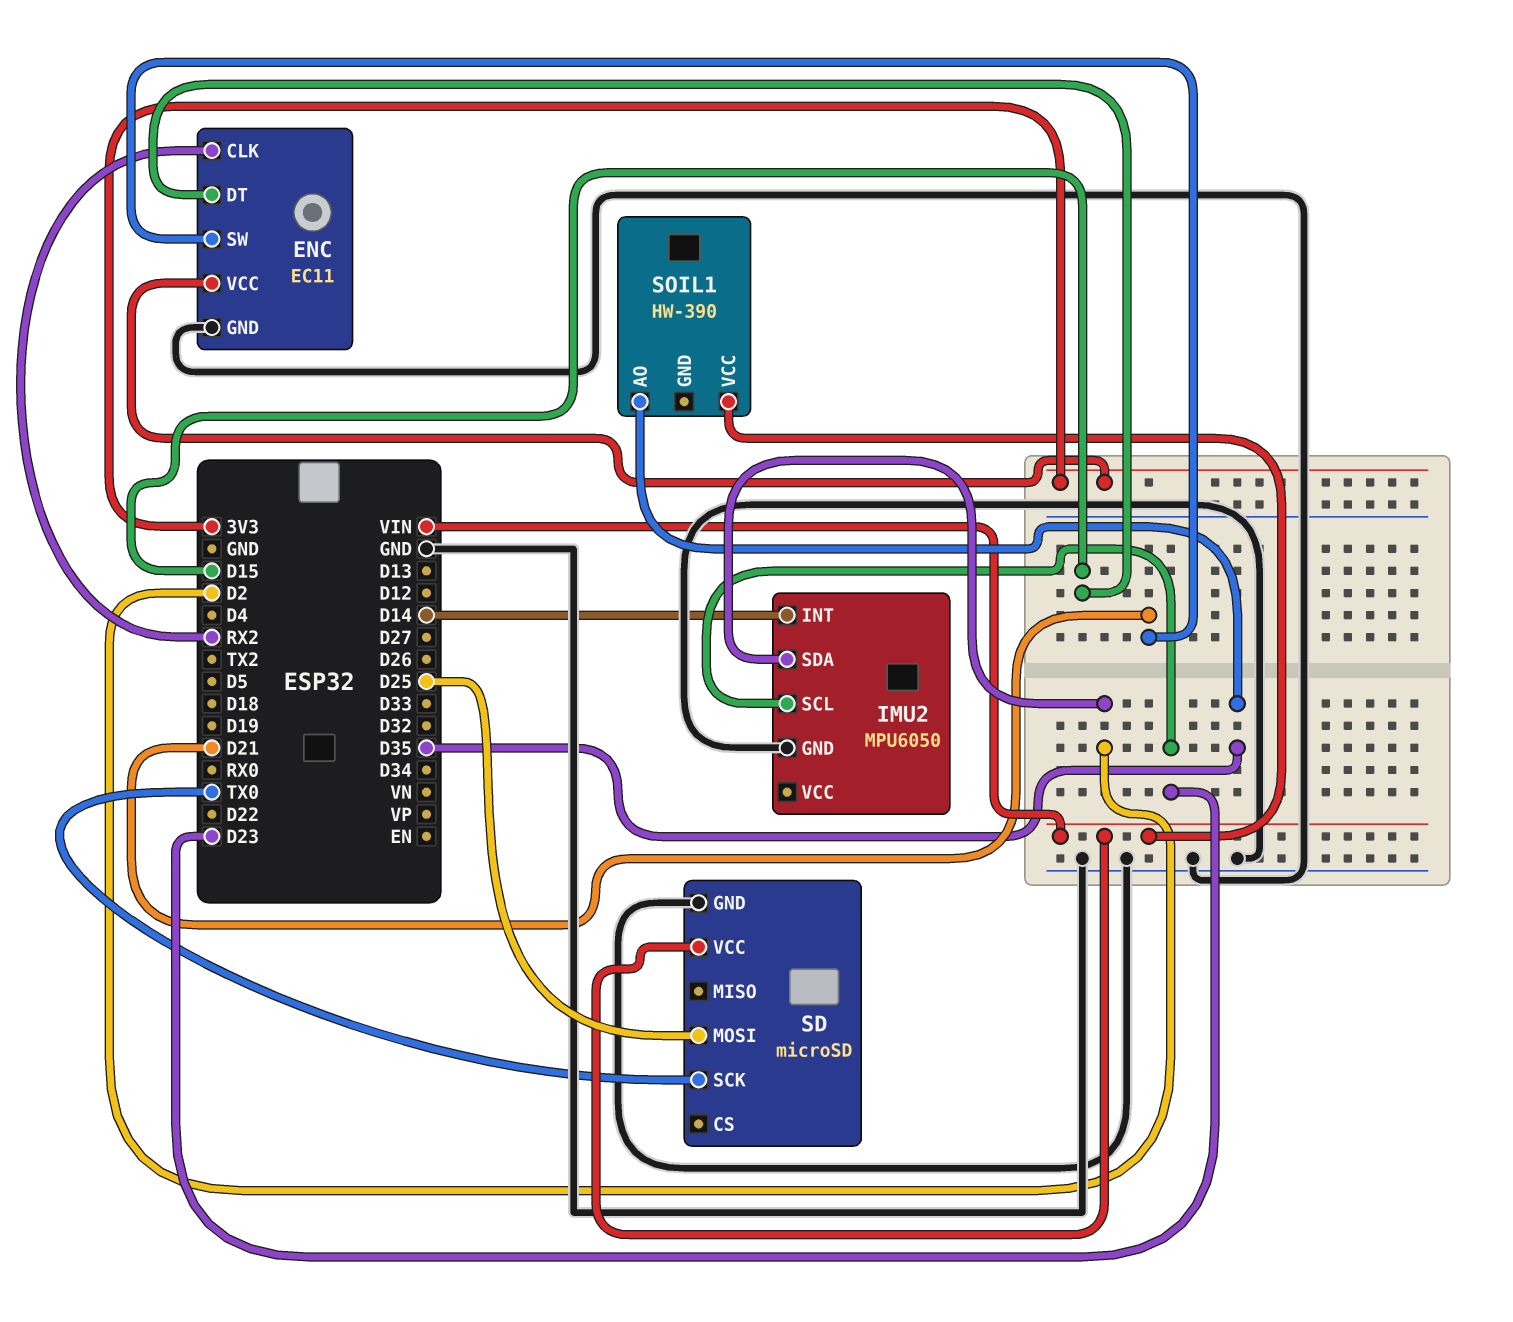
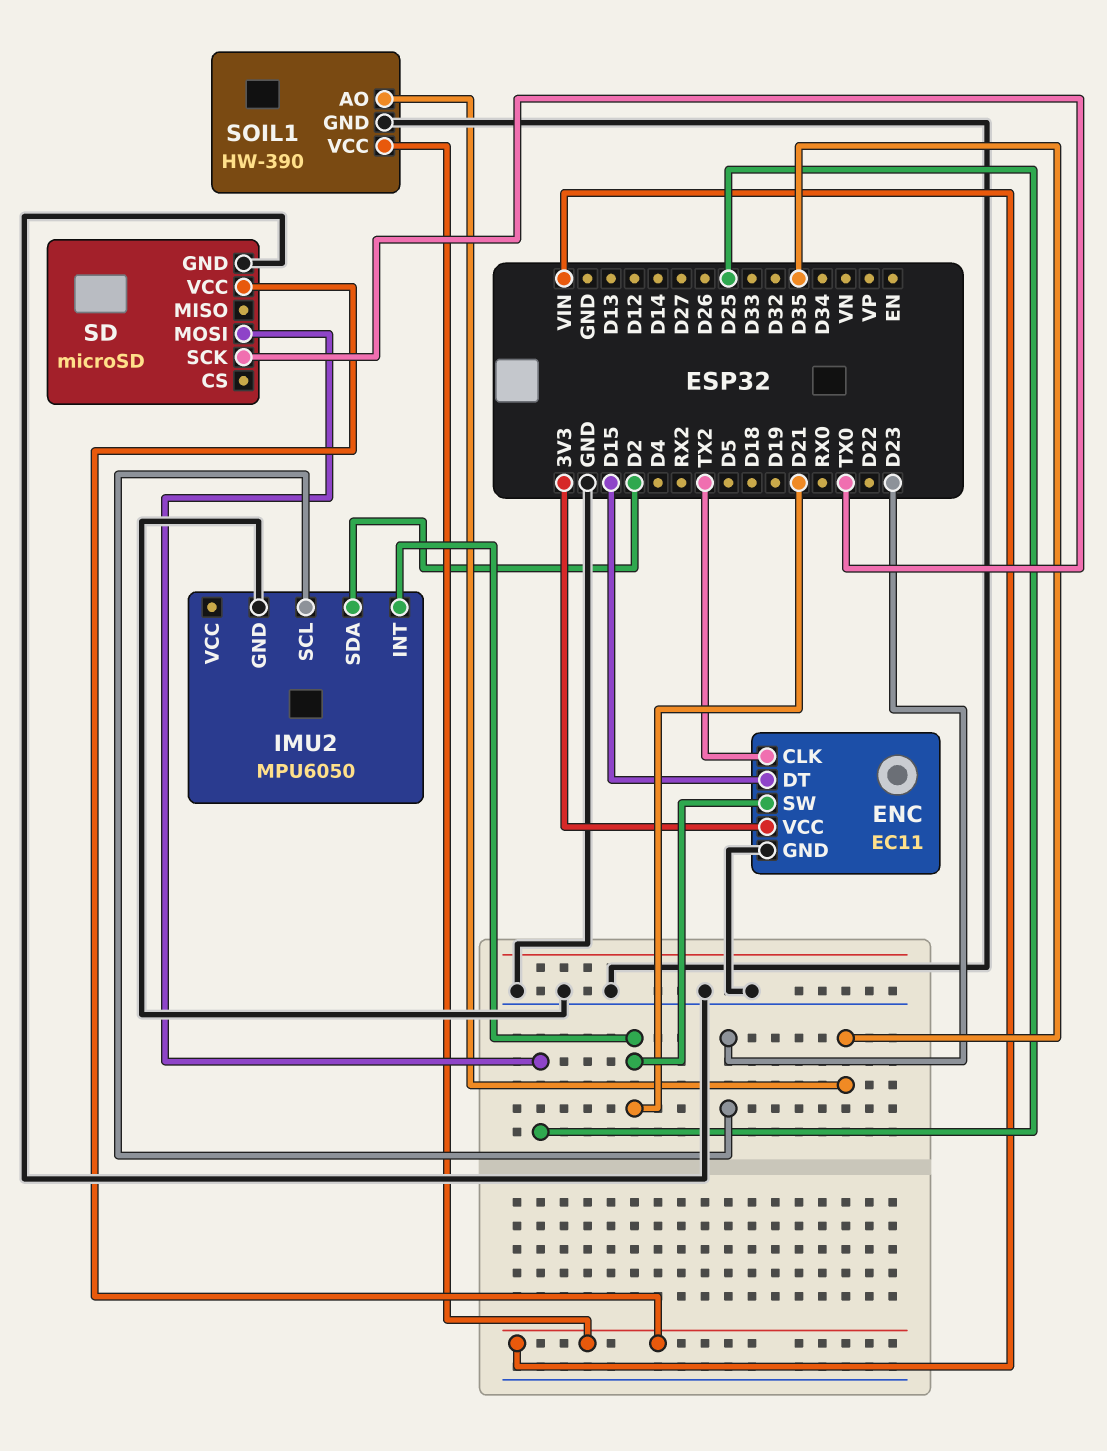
ENC pin CLK: RX2 -> TX2
IMU2 pin INT: D14 -> D21
SOIL1 pin GND: none -> GND

